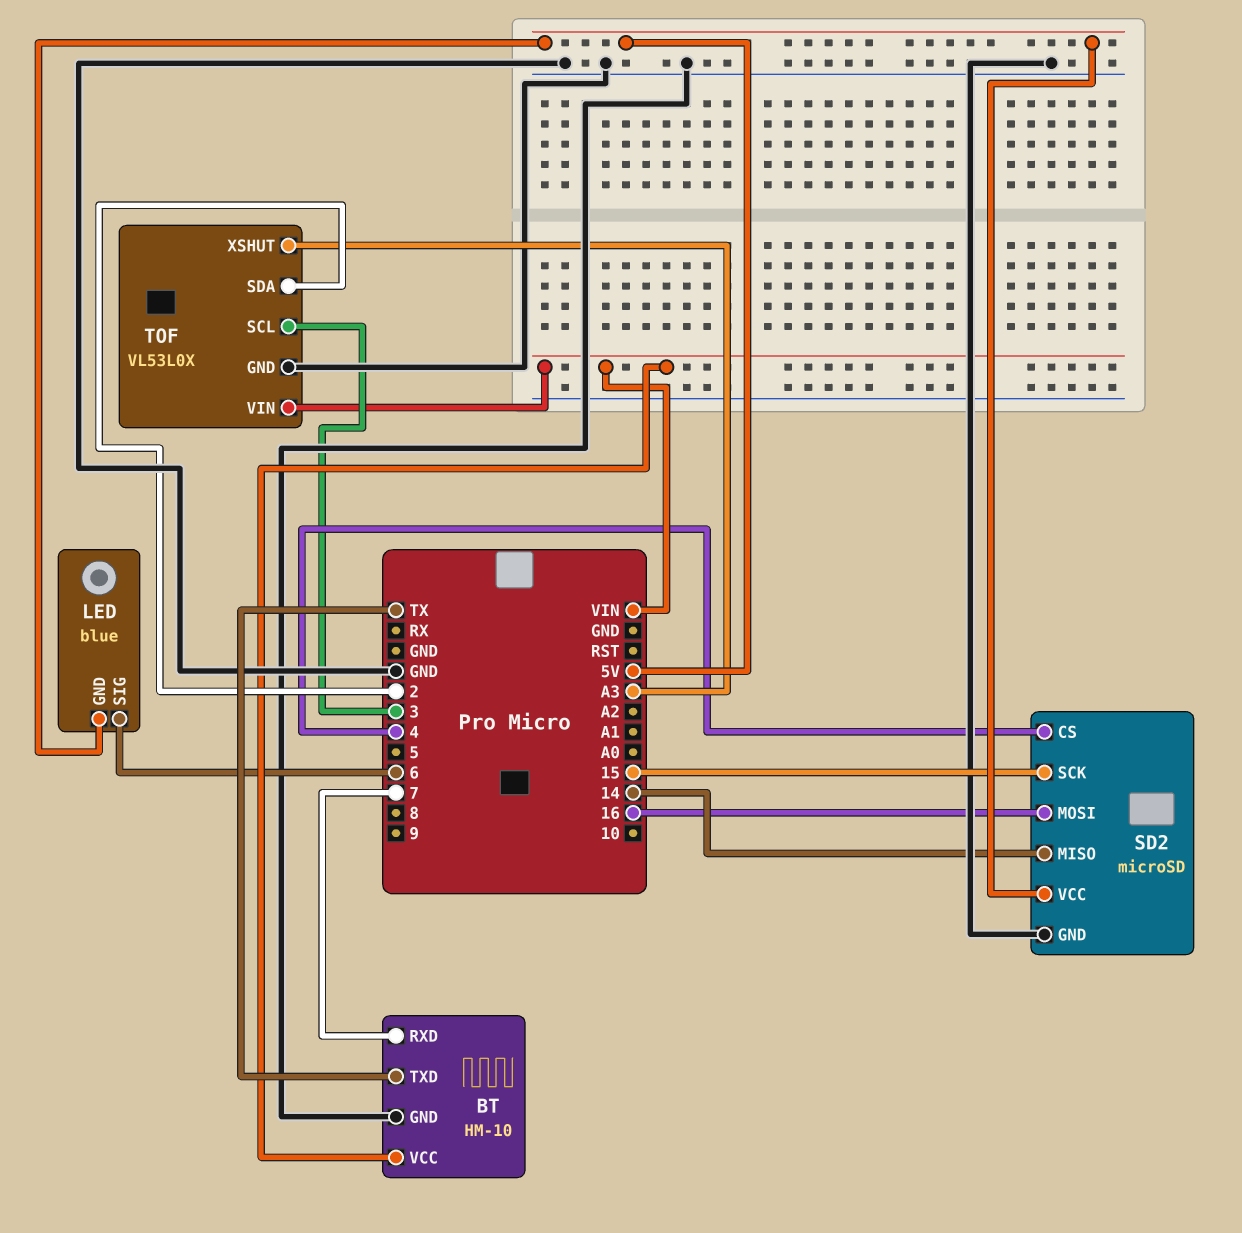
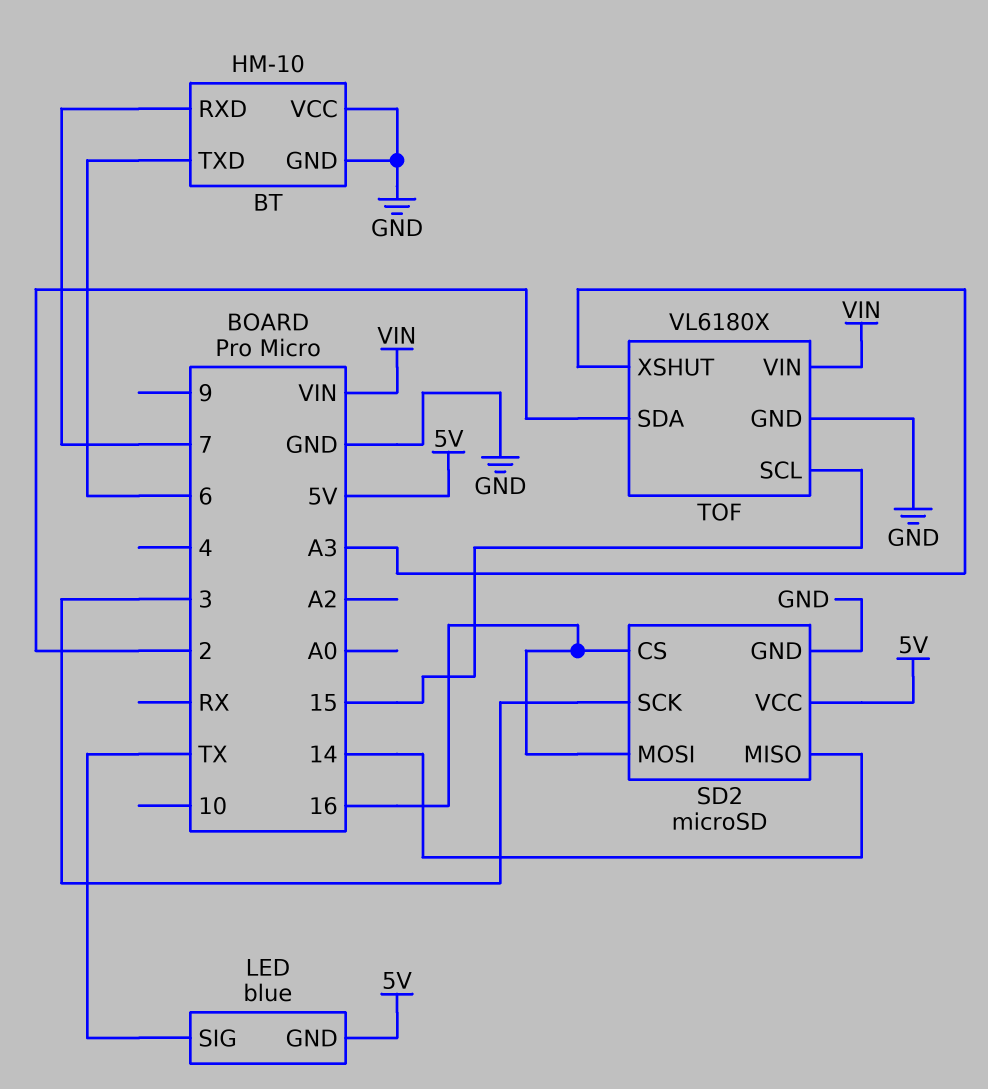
BT pin TXD: TX -> 6
BT pin VCC: VIN -> GND
LED pin SIG: 6 -> TX
SD2 pin CS: 4 -> 16
SD2 pin SCK: 15 -> 3
TOF: VL53L0X -> VL6180X
TOF pin SCL: 3 -> 15

